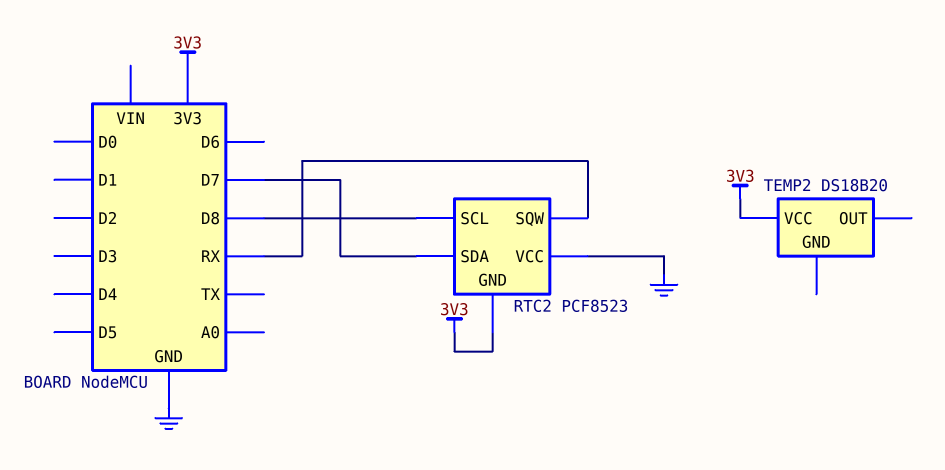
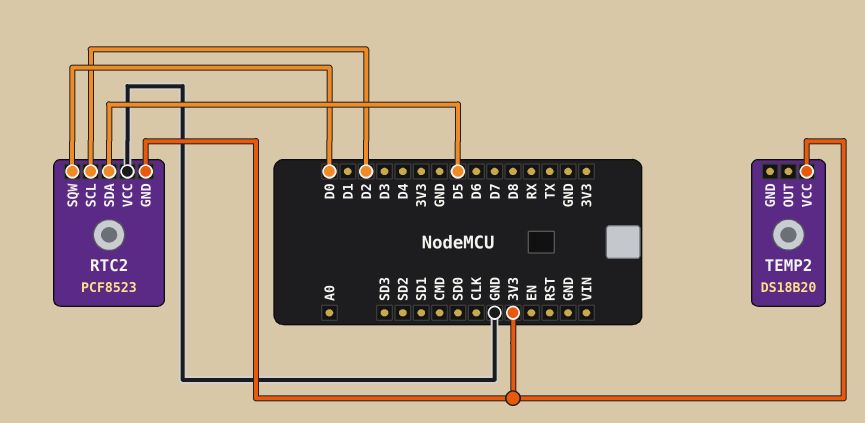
RTC2 pin SCL: D8 -> D2
RTC2 pin SDA: D7 -> D5
RTC2 pin SQW: RX -> D0

